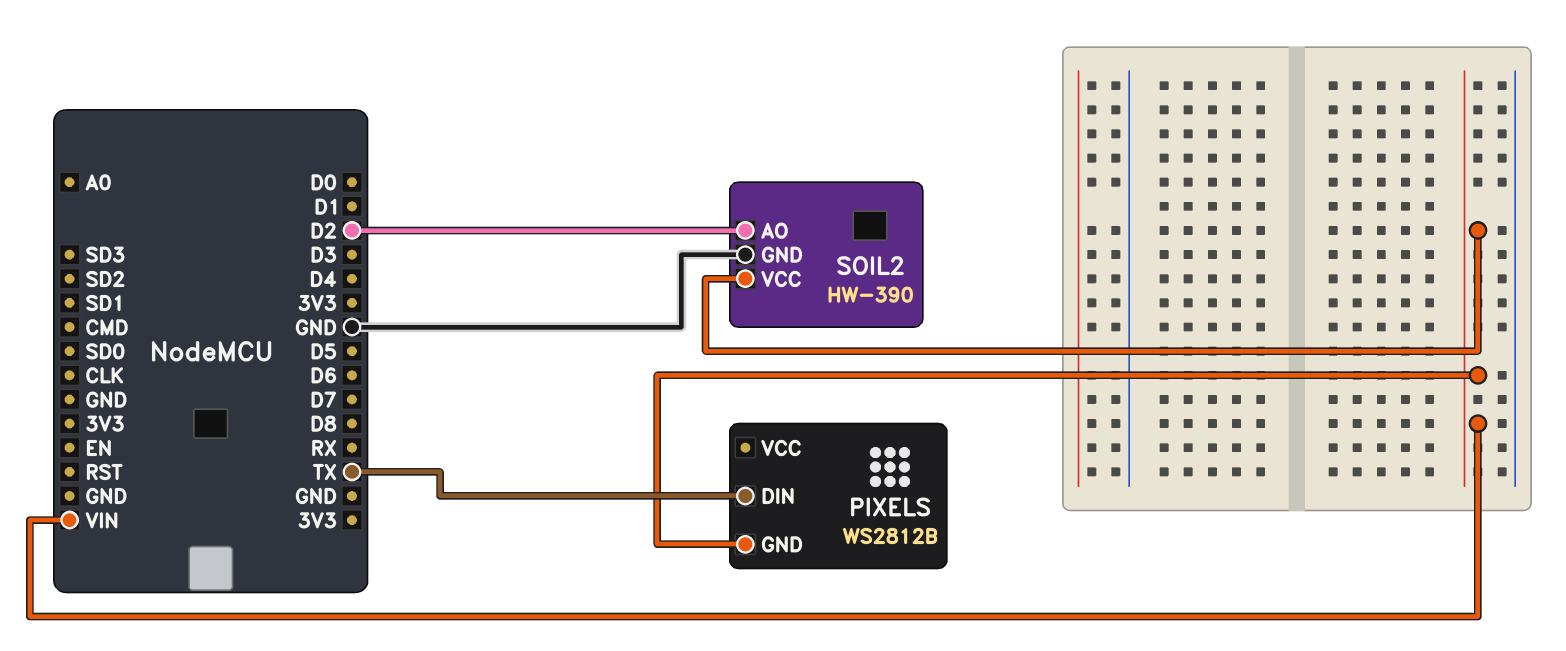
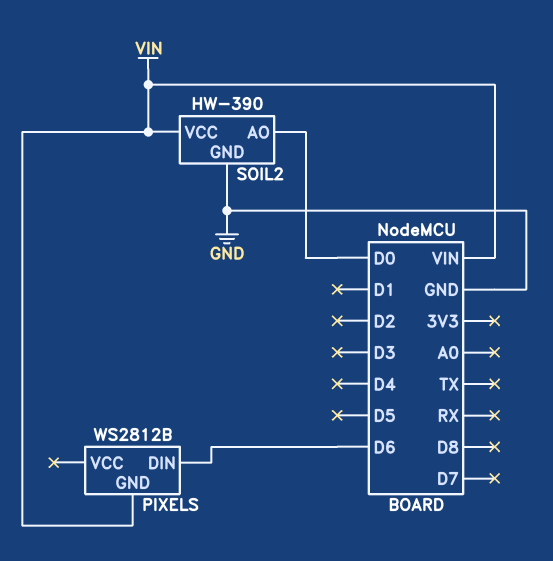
PIXELS pin DIN: TX -> D6
SOIL2 pin AO: D2 -> D0

